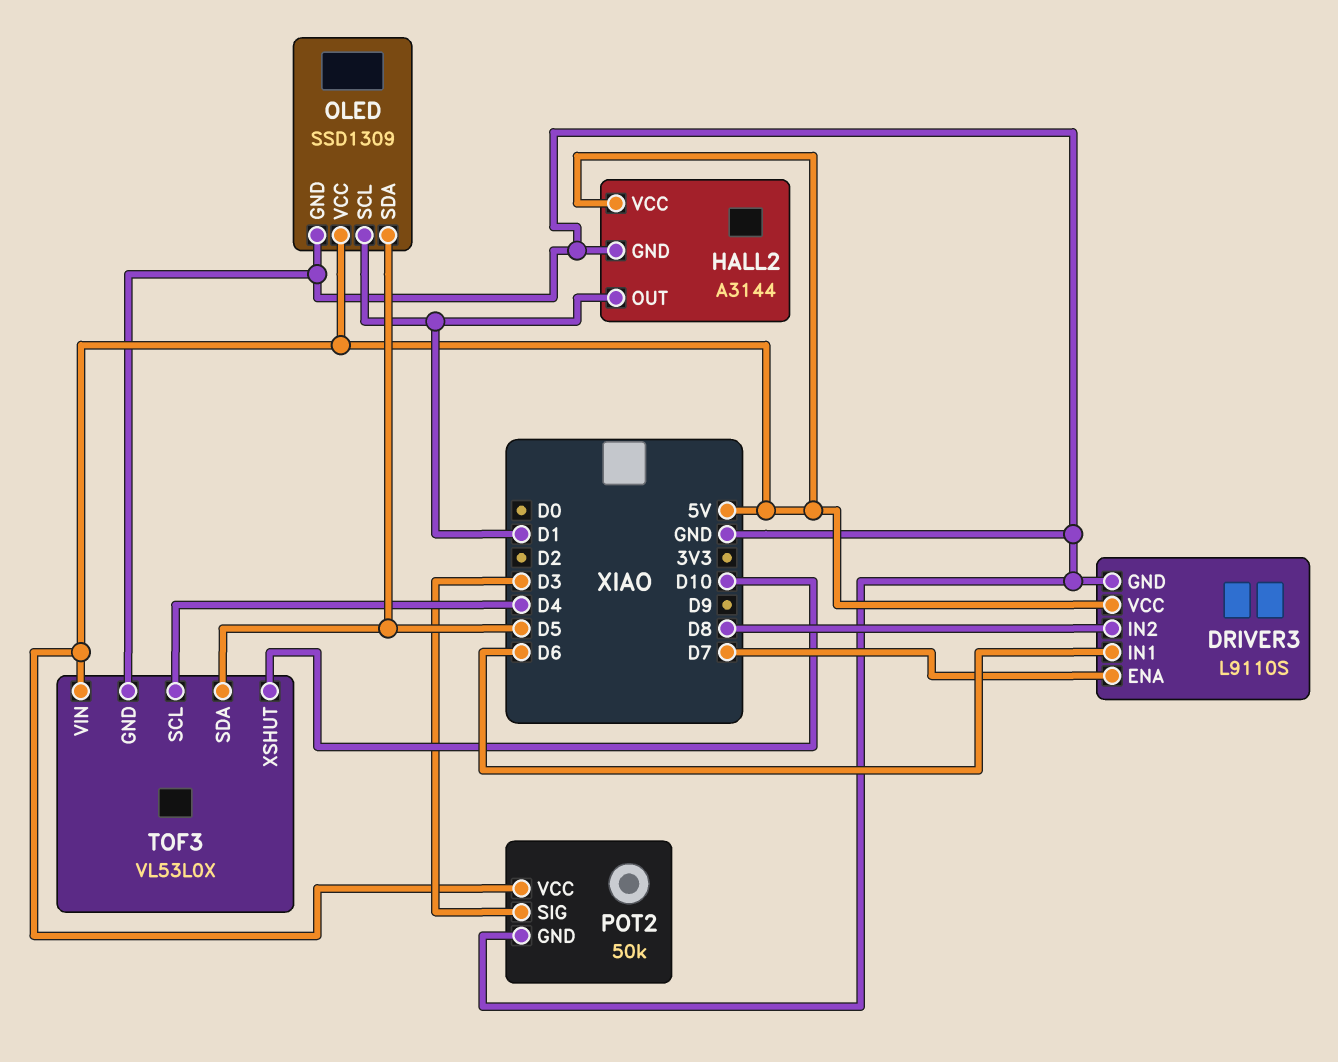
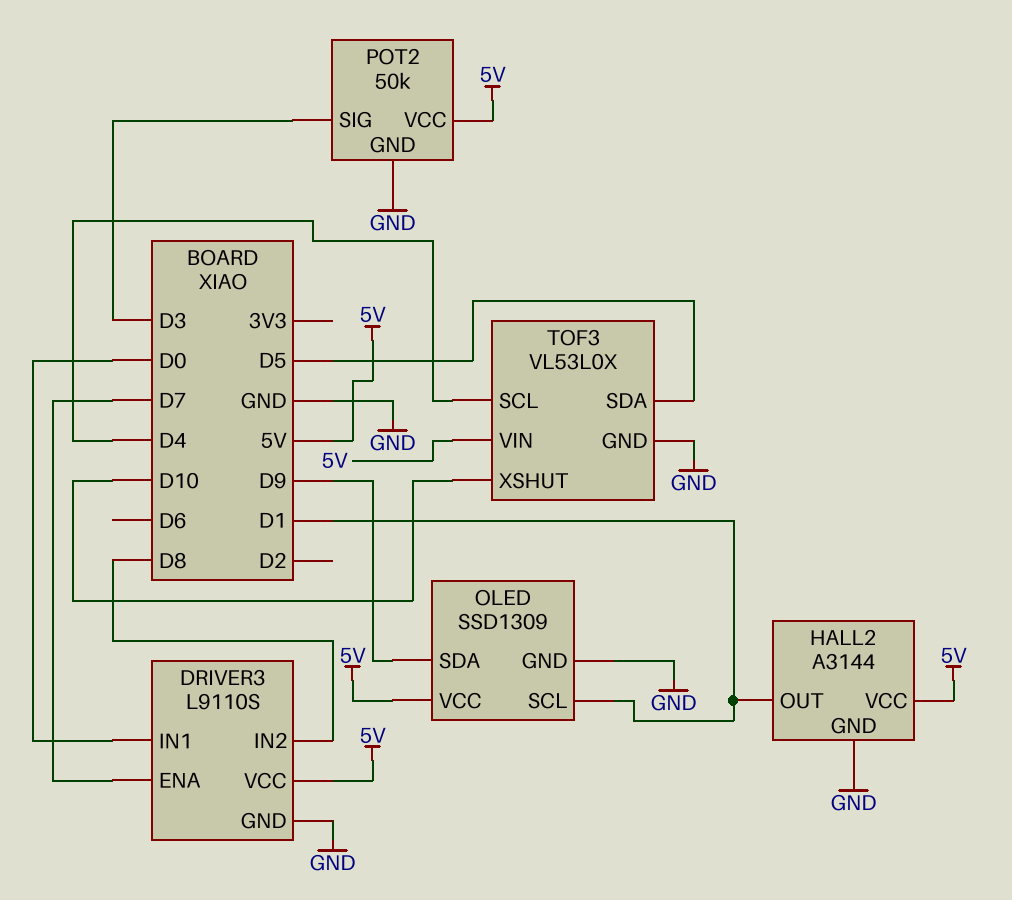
DRIVER3 pin IN1: D6 -> D0
OLED pin SDA: D5 -> D9

